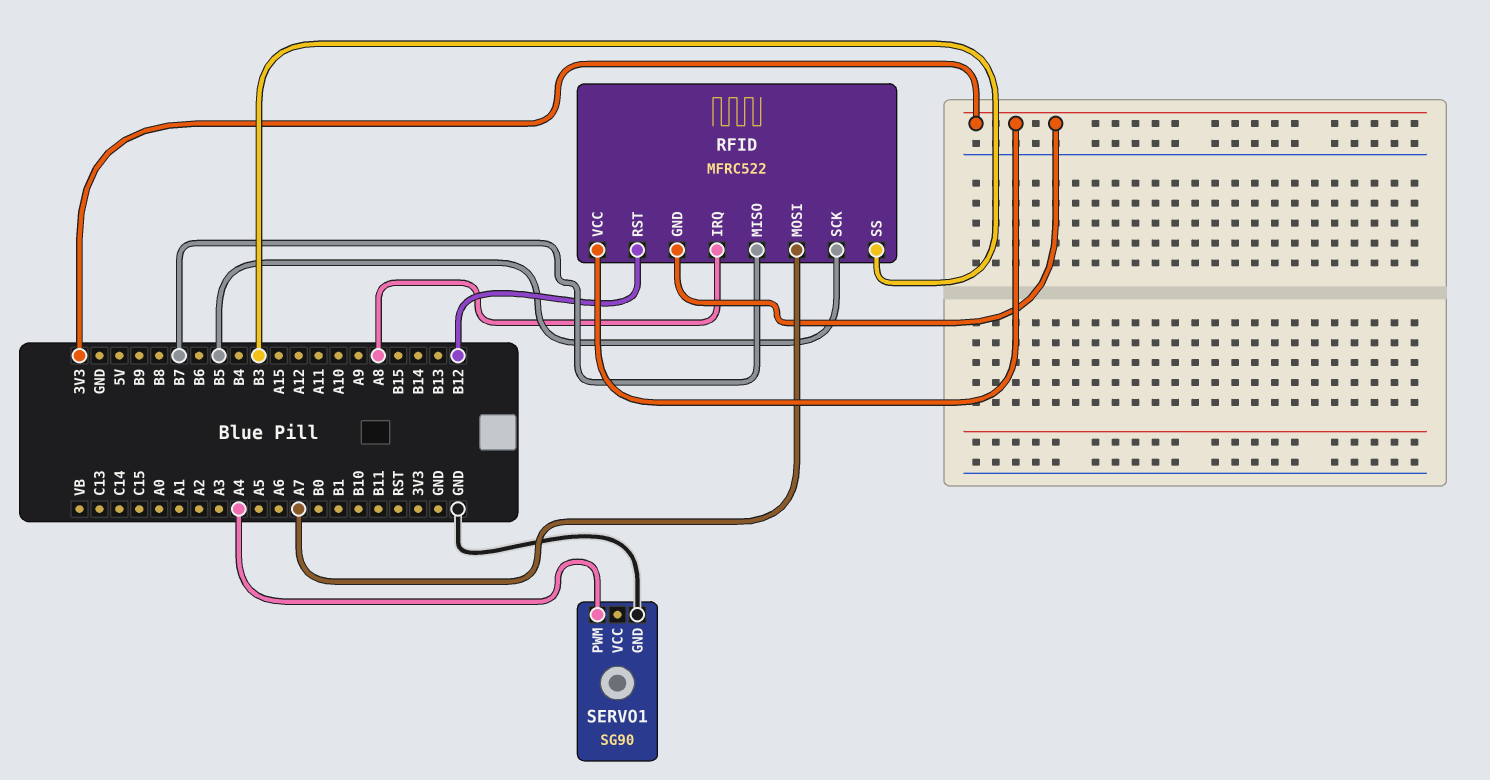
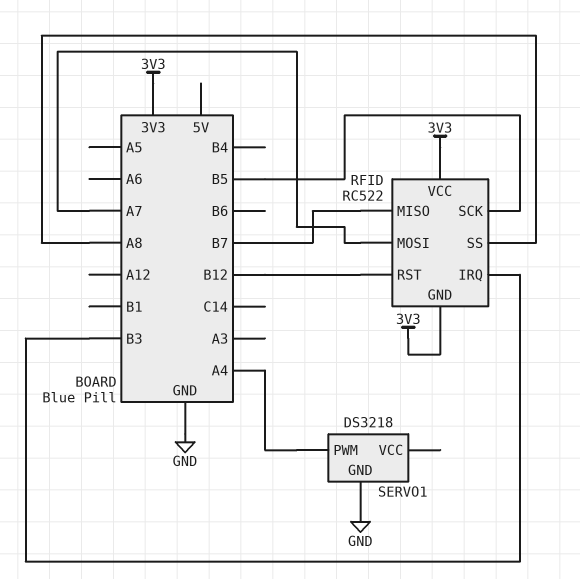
RFID: MFRC522 -> RC522
RFID pin IRQ: A8 -> B3
RFID pin SS: B3 -> A8
SERVO1: SG90 -> DS3218

